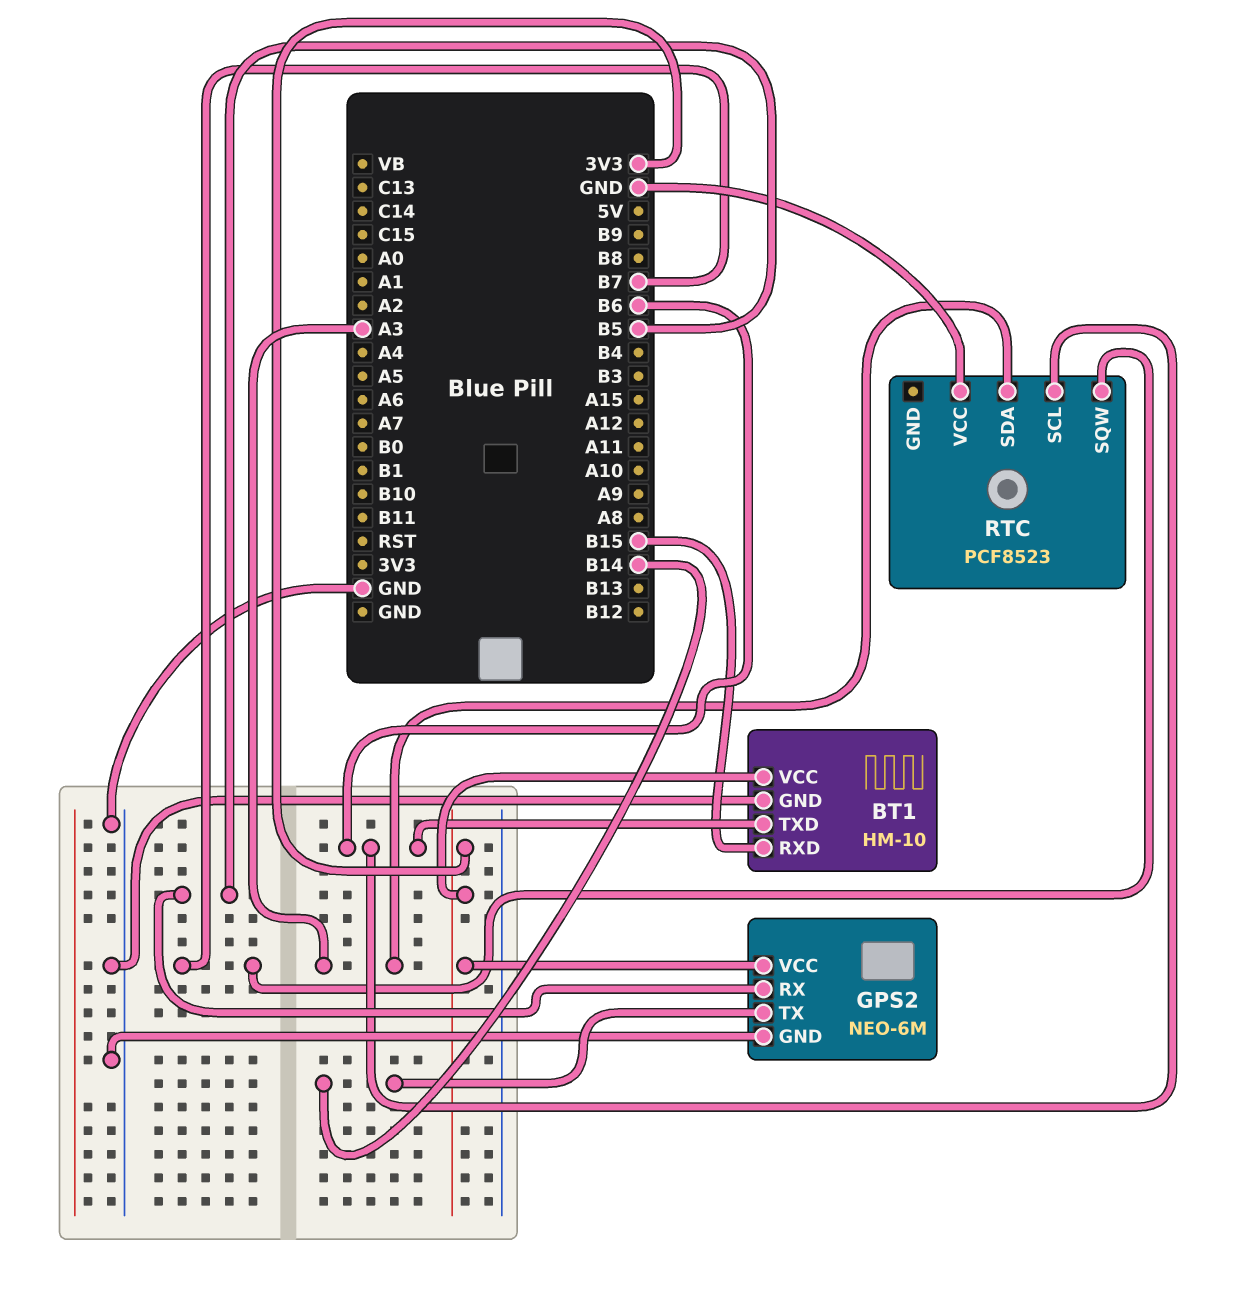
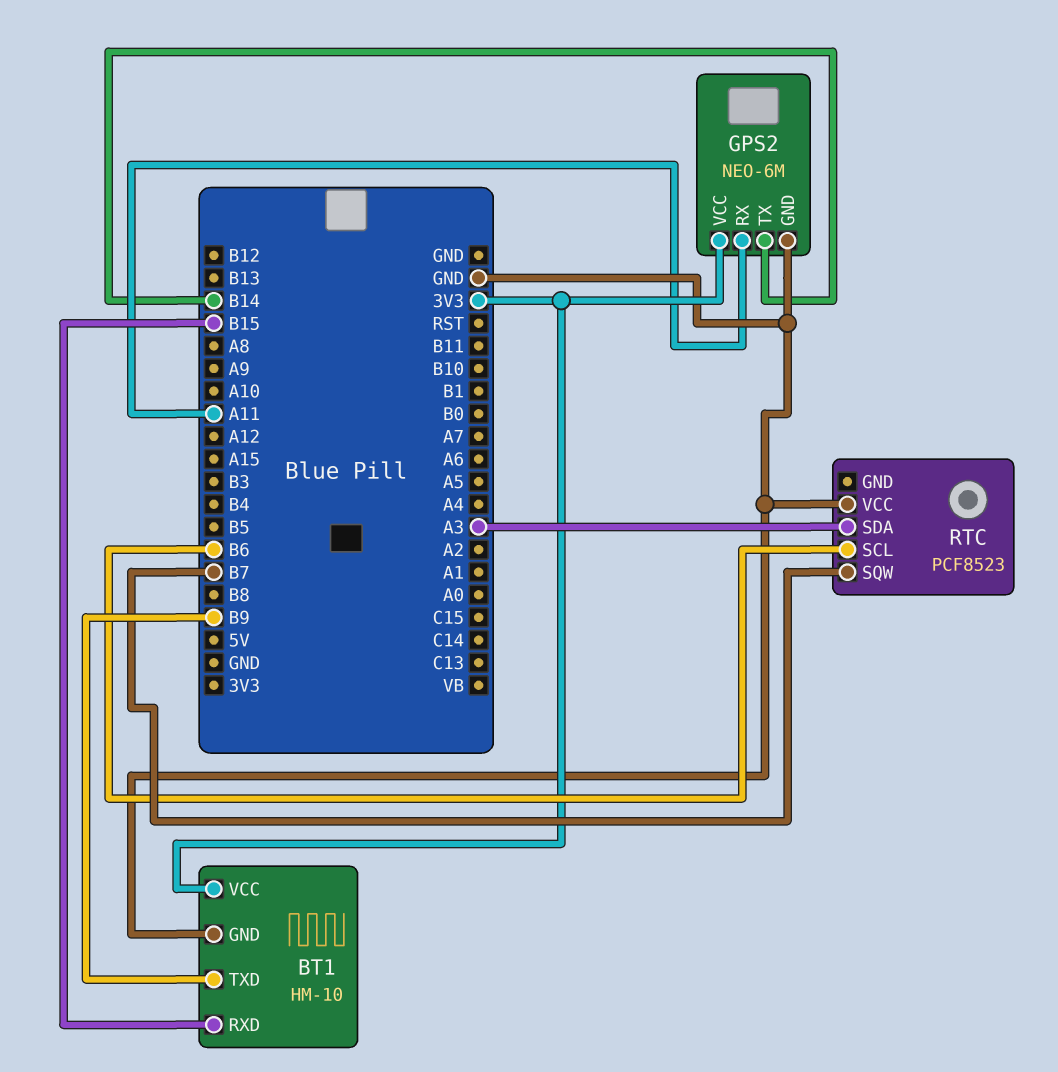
BT1 pin TXD: B6 -> B9
GPS2 pin RX: B5 -> A11

